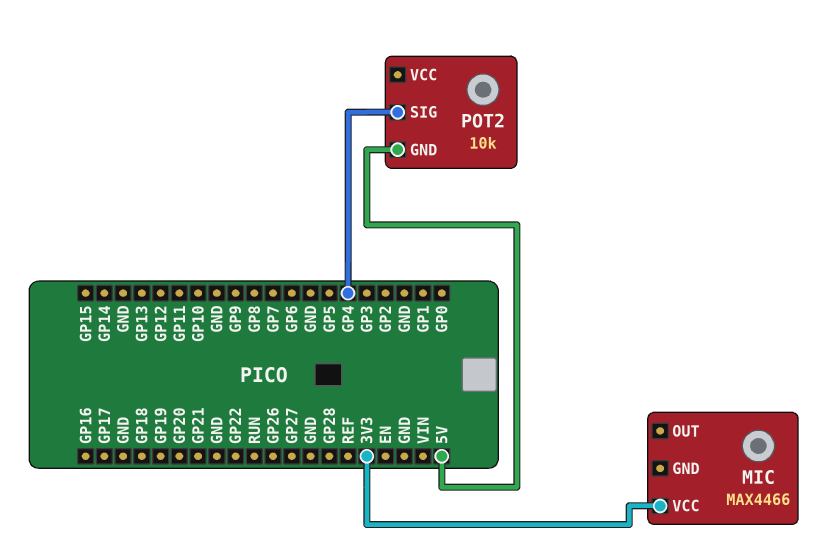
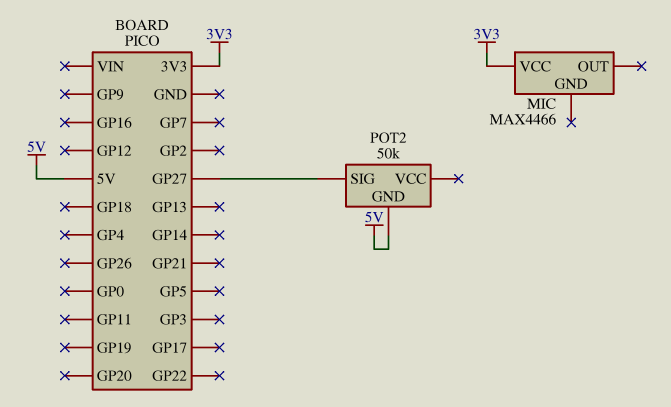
POT2: 10k -> 50k
POT2 pin SIG: GP4 -> GP27

